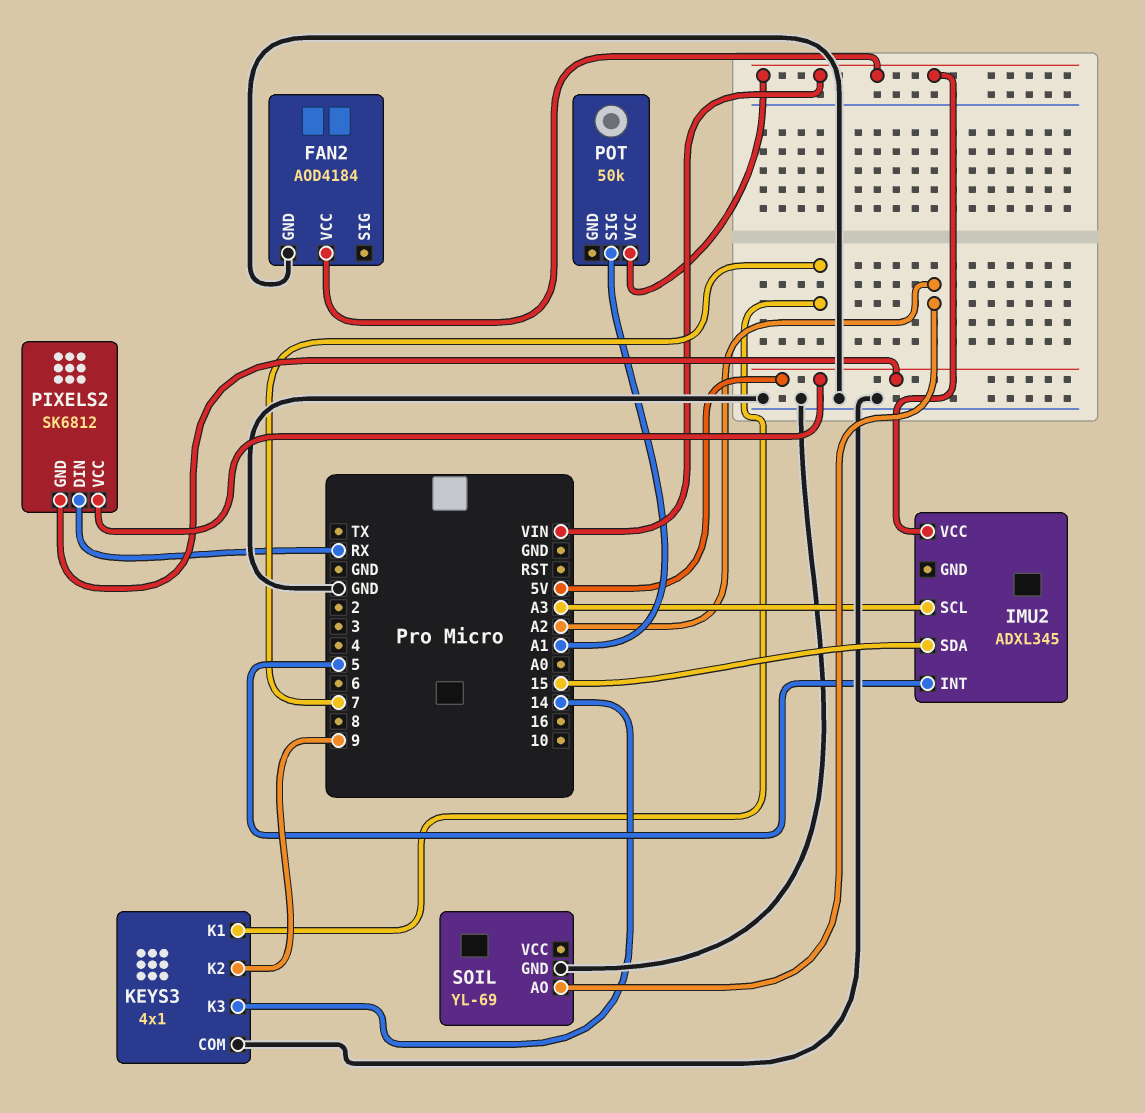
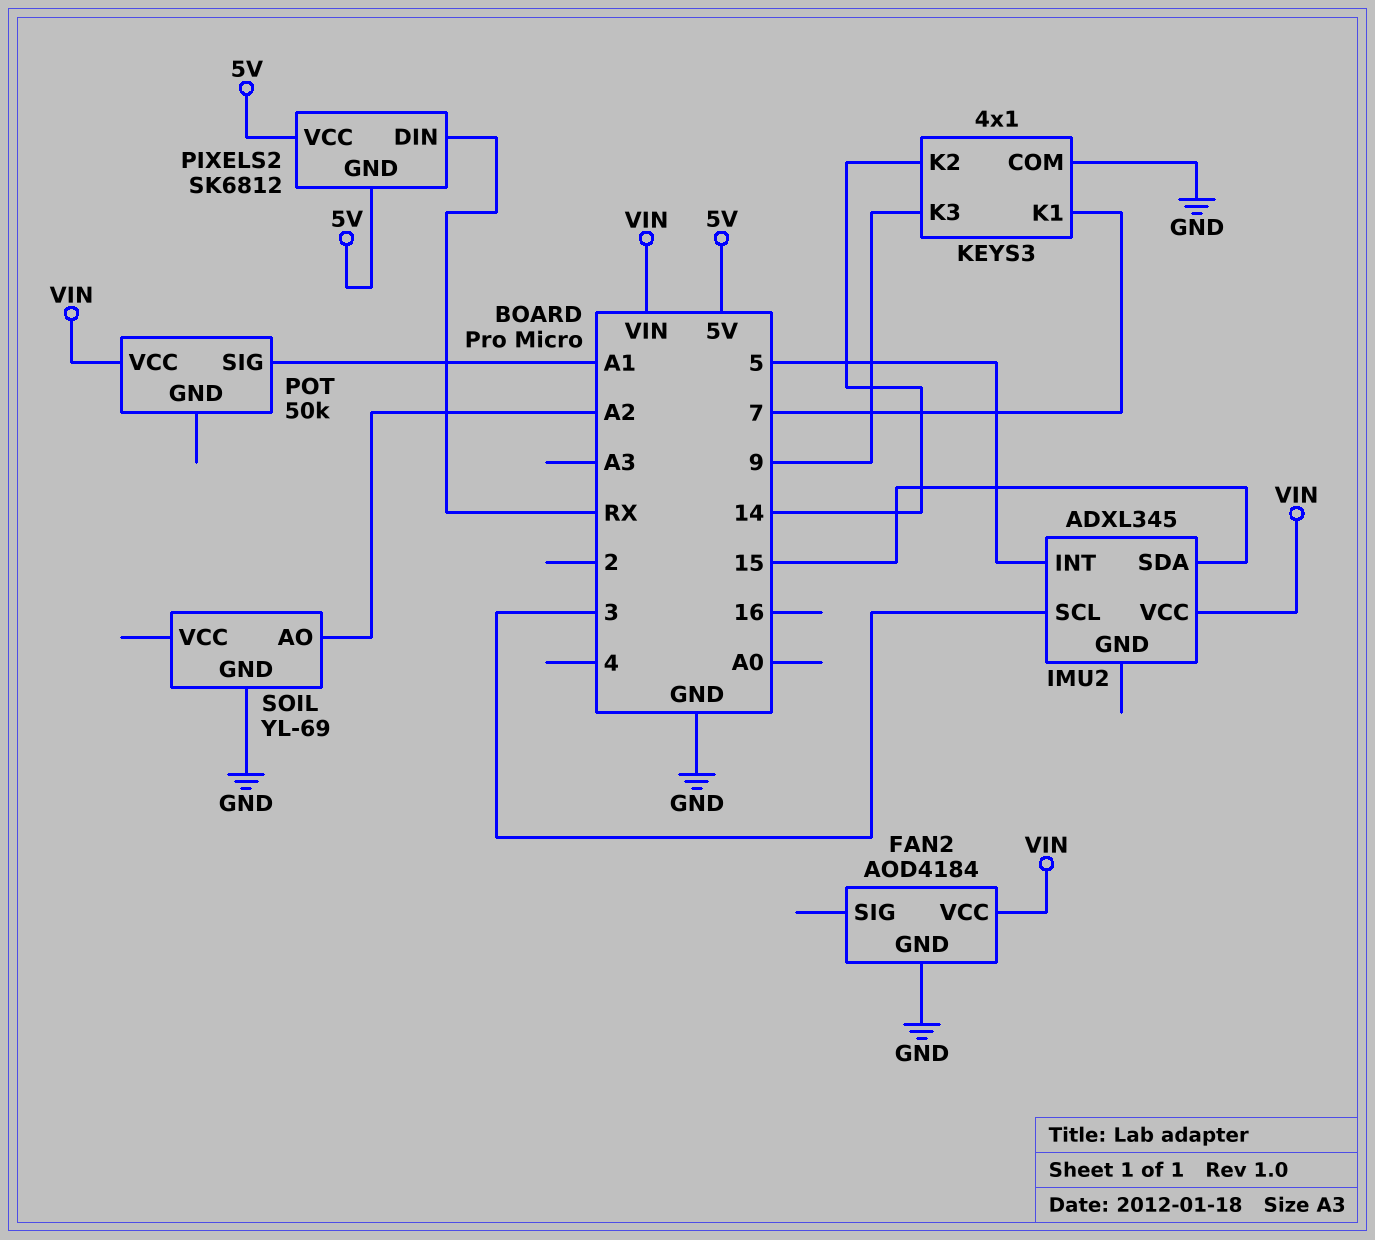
IMU2 pin SCL: A3 -> 3
KEYS3 pin K2: 9 -> 14
KEYS3 pin K3: 14 -> 9

